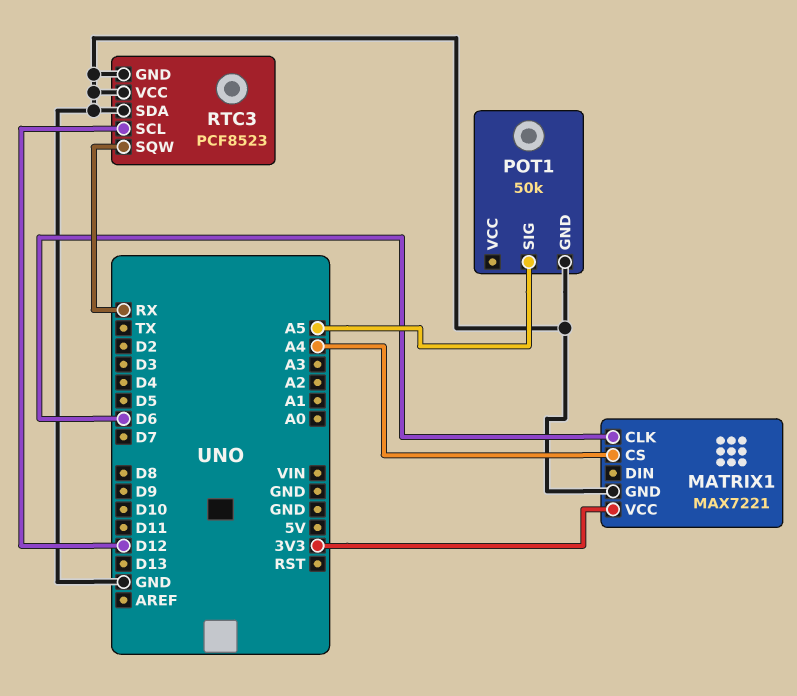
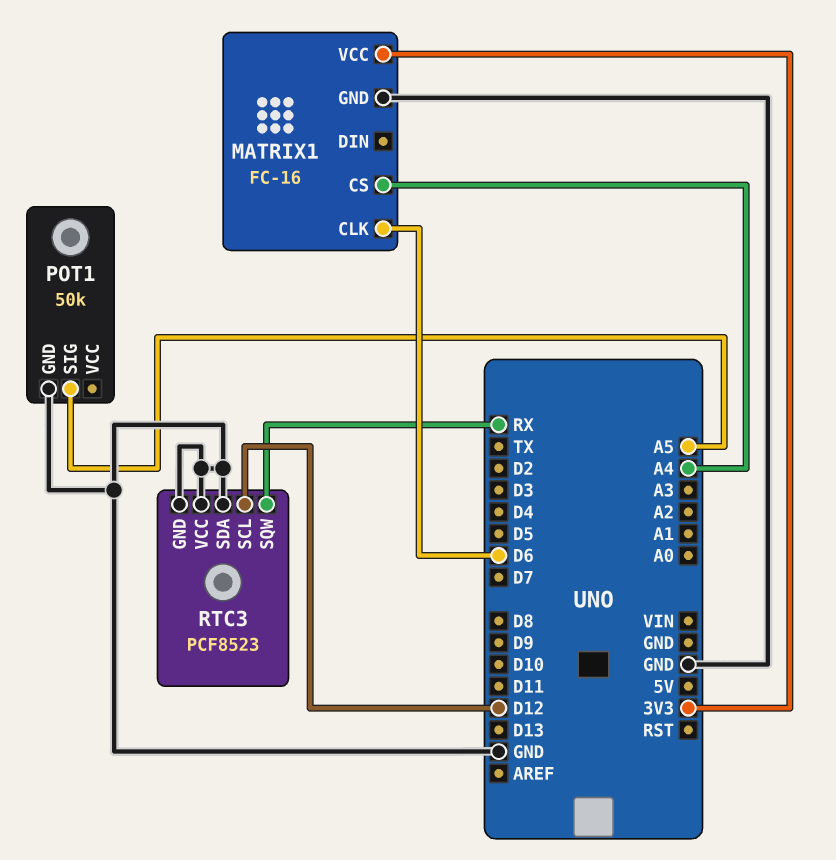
MATRIX1: MAX7221 -> FC-16

